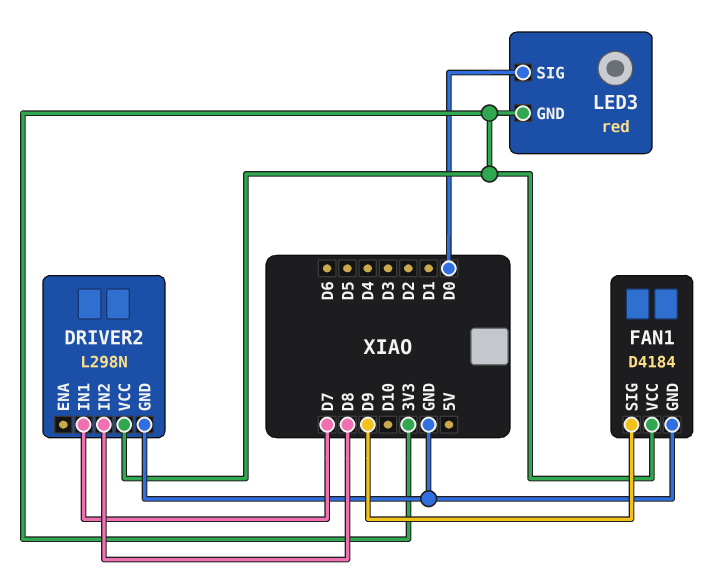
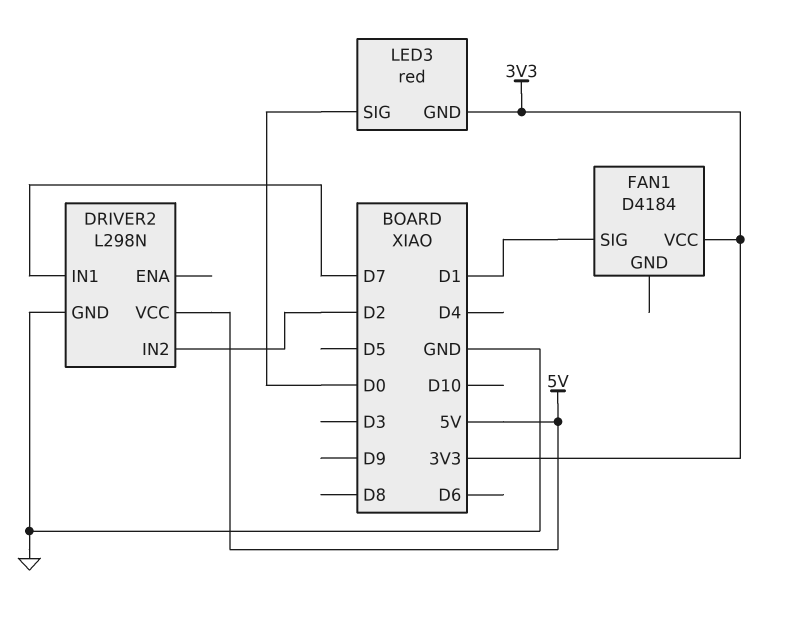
DRIVER2 pin IN2: D8 -> D2
DRIVER2 pin VCC: 3V3 -> 5V
FAN1 pin GND: GND -> none
FAN1 pin SIG: D9 -> D1

